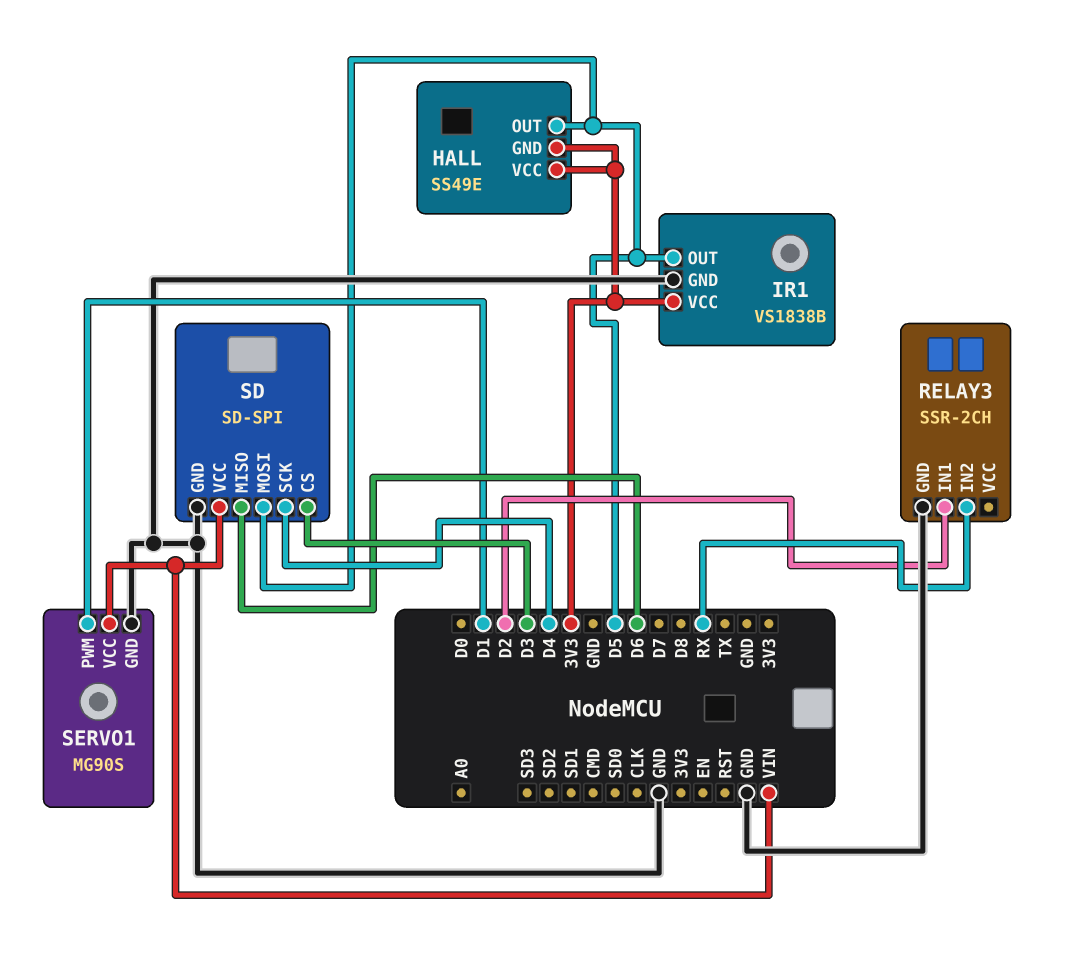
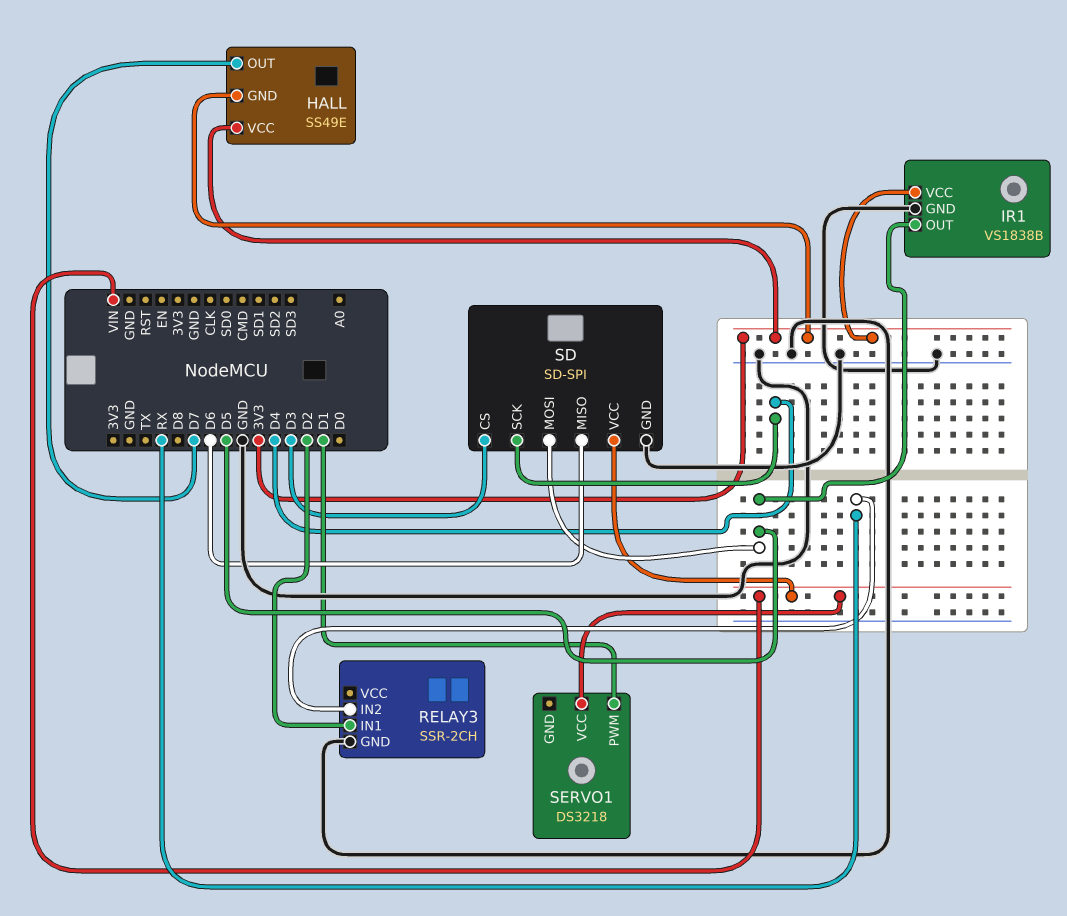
HALL pin OUT: D5 -> D7
SERVO1: MG90S -> DS3218
SERVO1 pin GND: GND -> none

